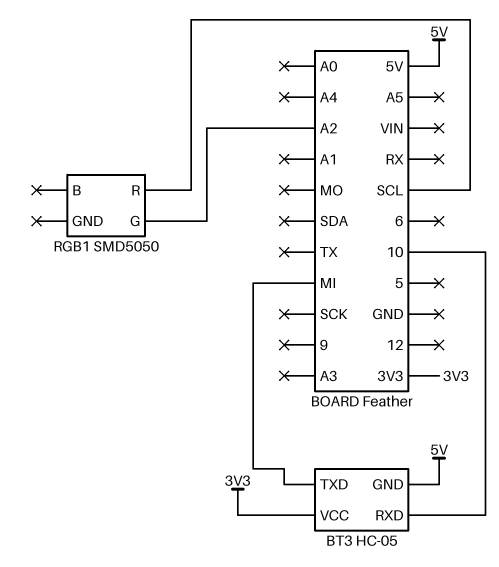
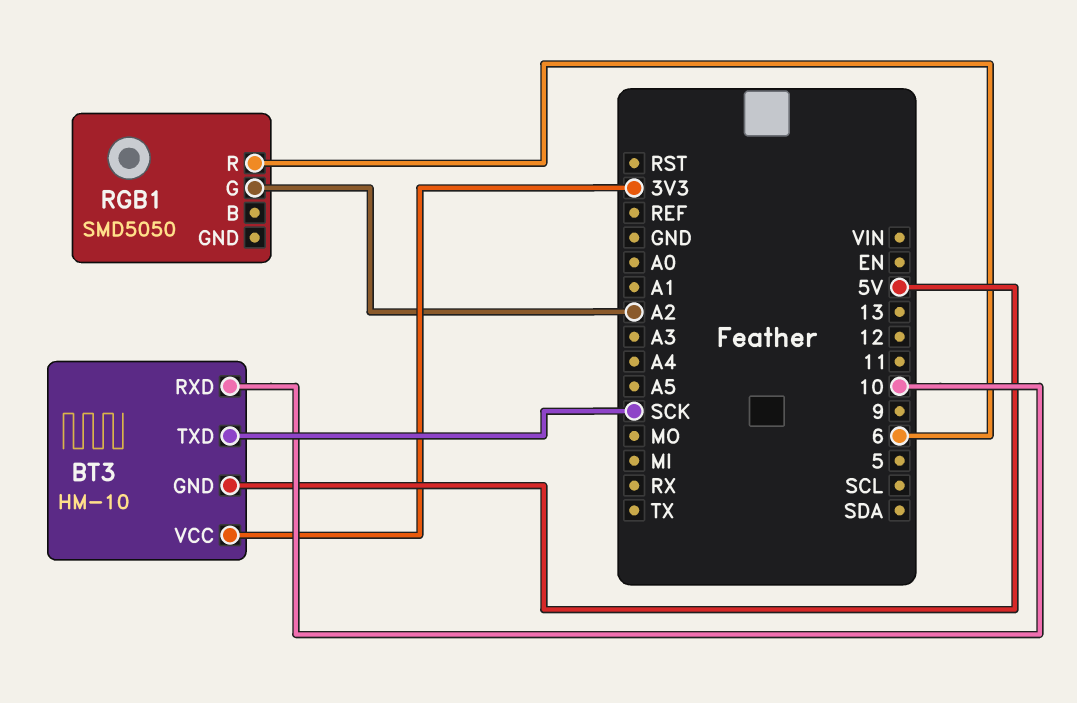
BT3: HC-05 -> HM-10
BT3 pin TXD: MI -> SCK
RGB1 pin R: SCL -> 6

